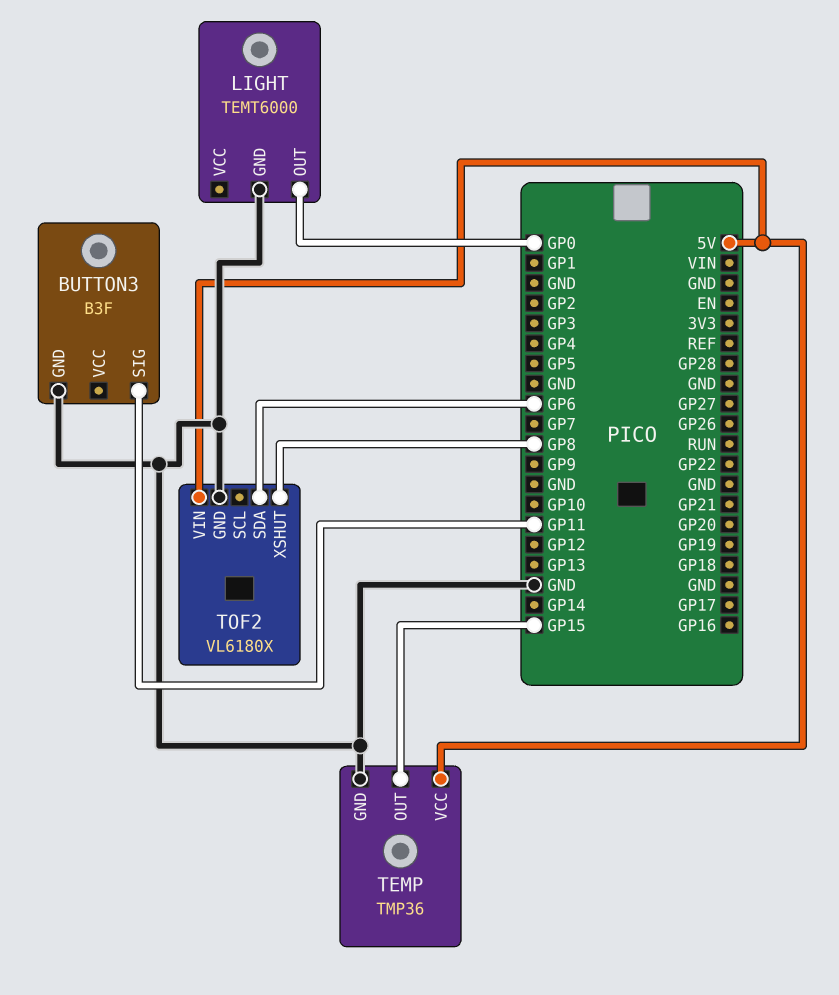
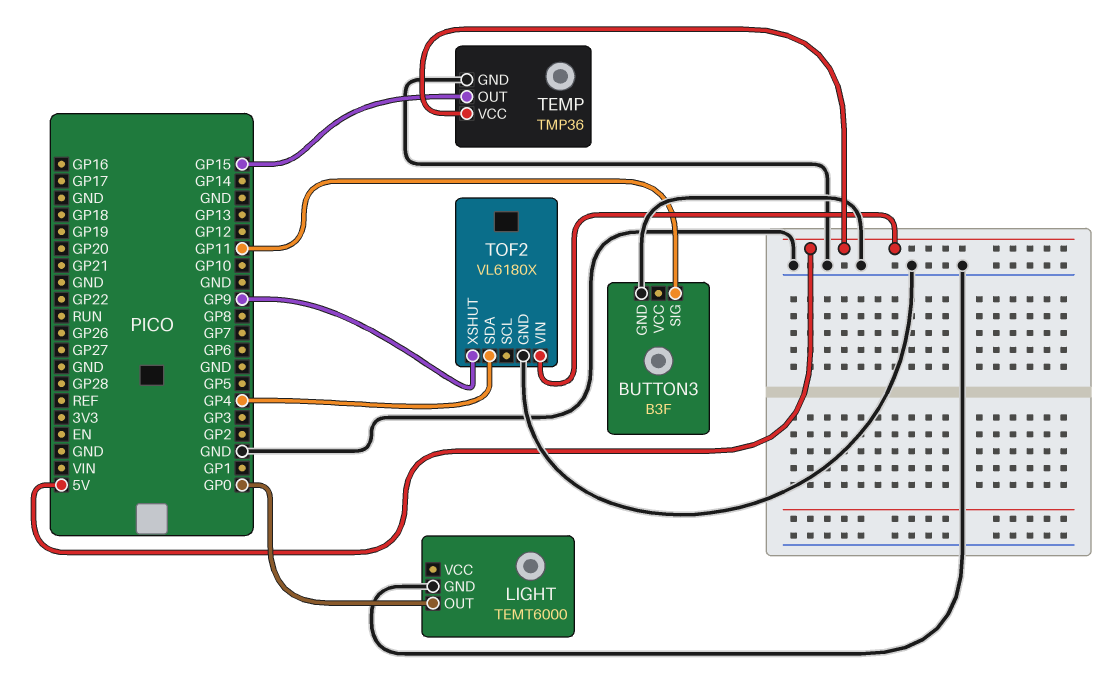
TOF2 pin SDA: GP6 -> GP4
TOF2 pin XSHUT: GP8 -> GP9

